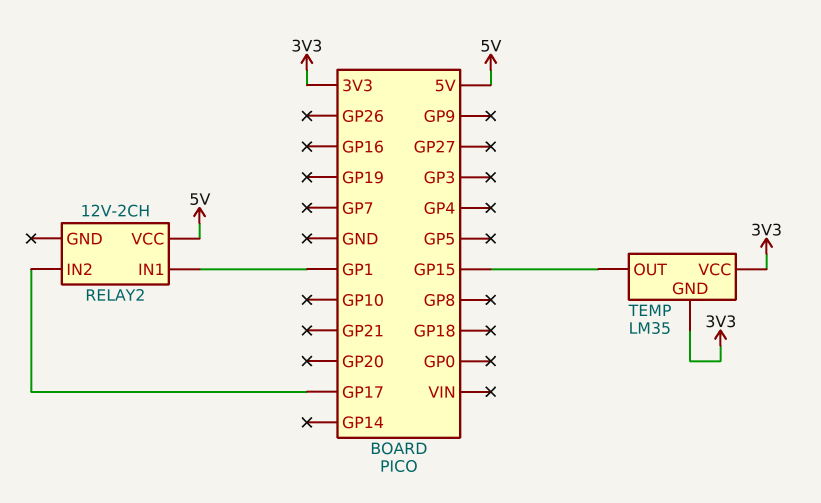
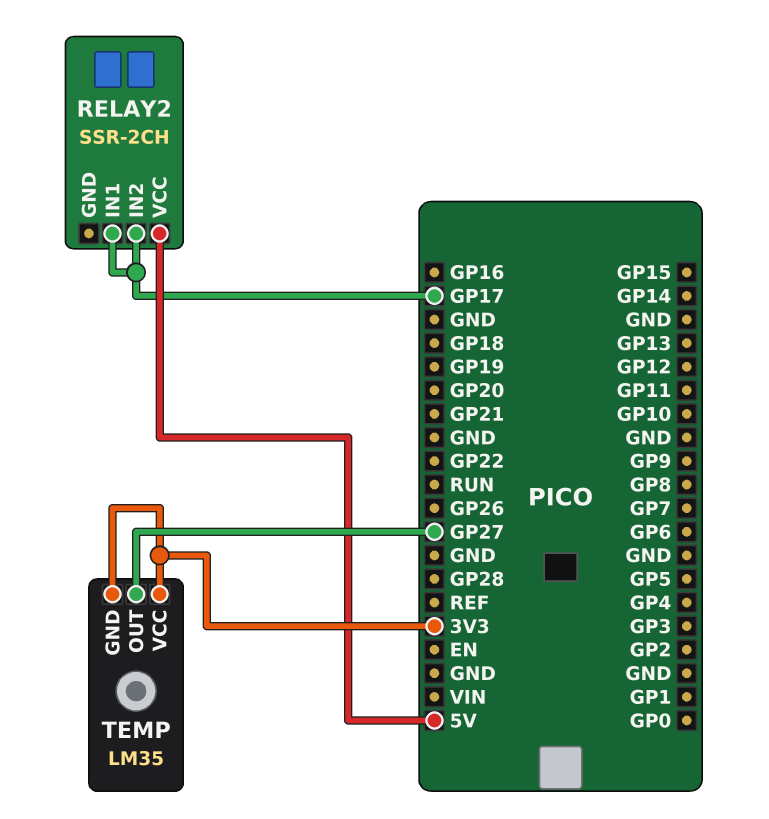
RELAY2: 12V-2CH -> SSR-2CH
RELAY2 pin IN1: GP1 -> GP17
TEMP pin OUT: GP15 -> GP27

